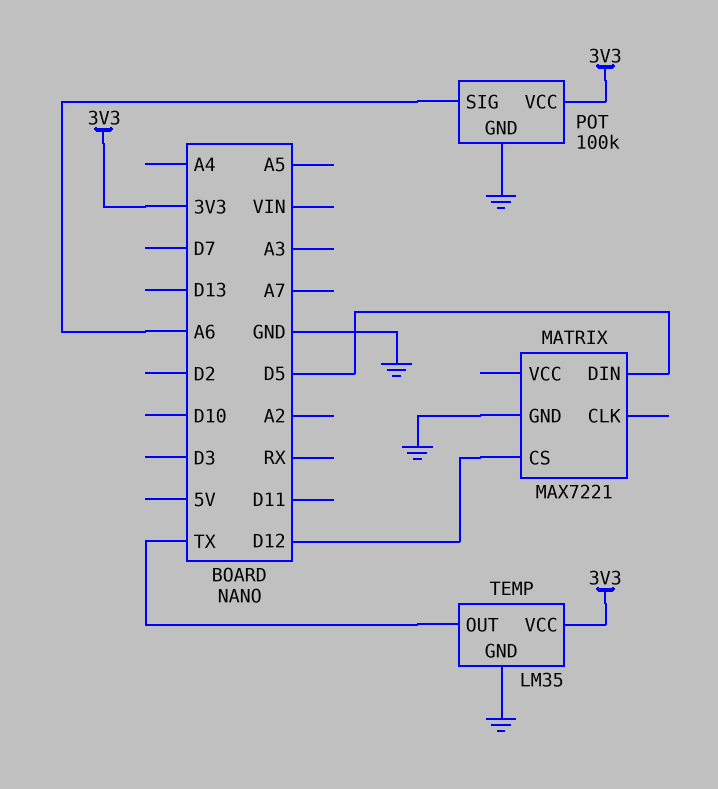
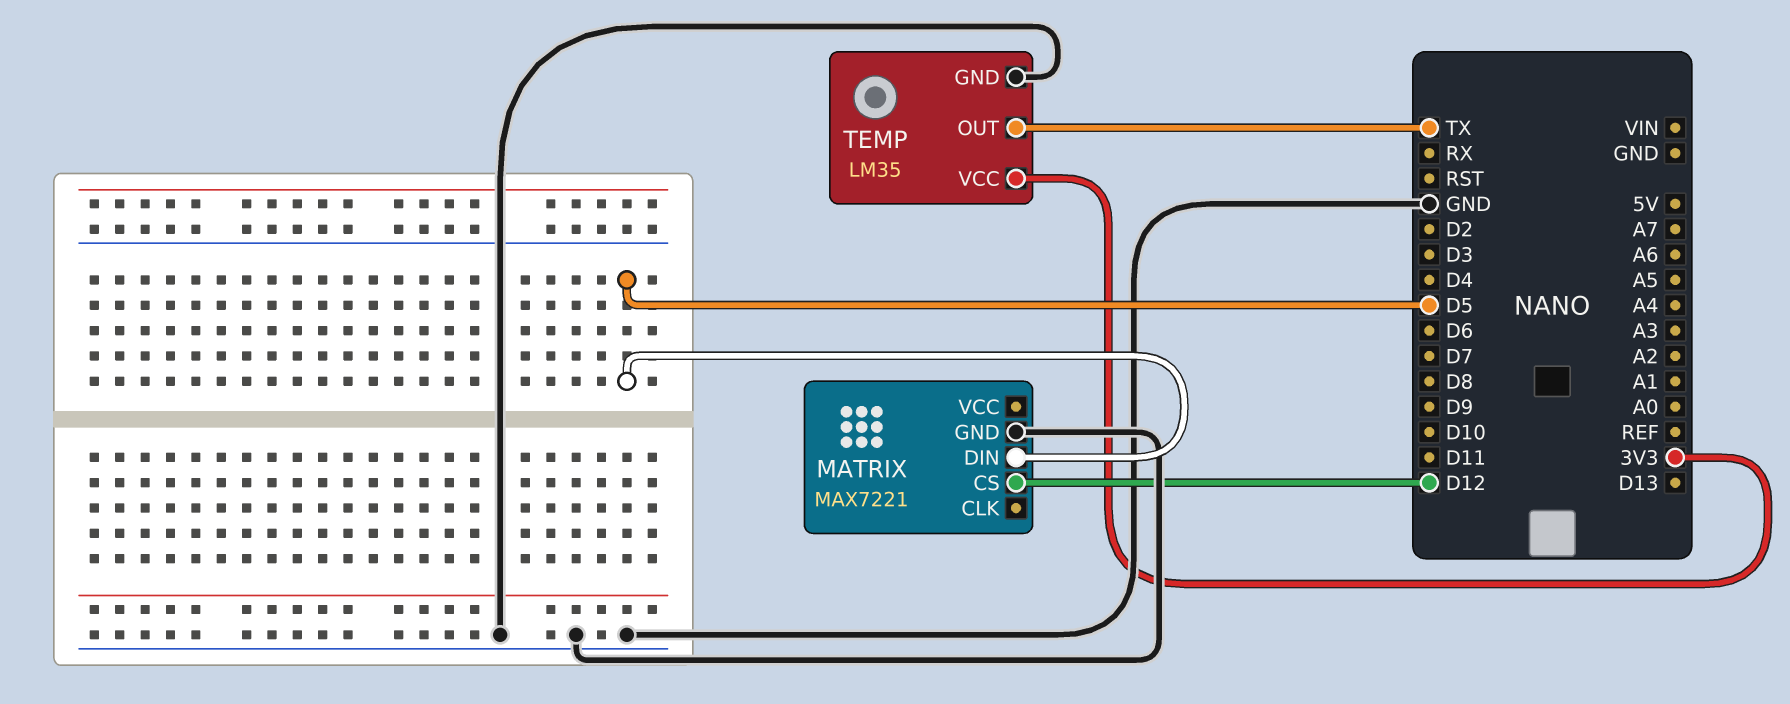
POT: 100k -> none
POT pin GND: GND -> none
POT pin SIG: A6 -> none
POT pin VCC: 3V3 -> none

